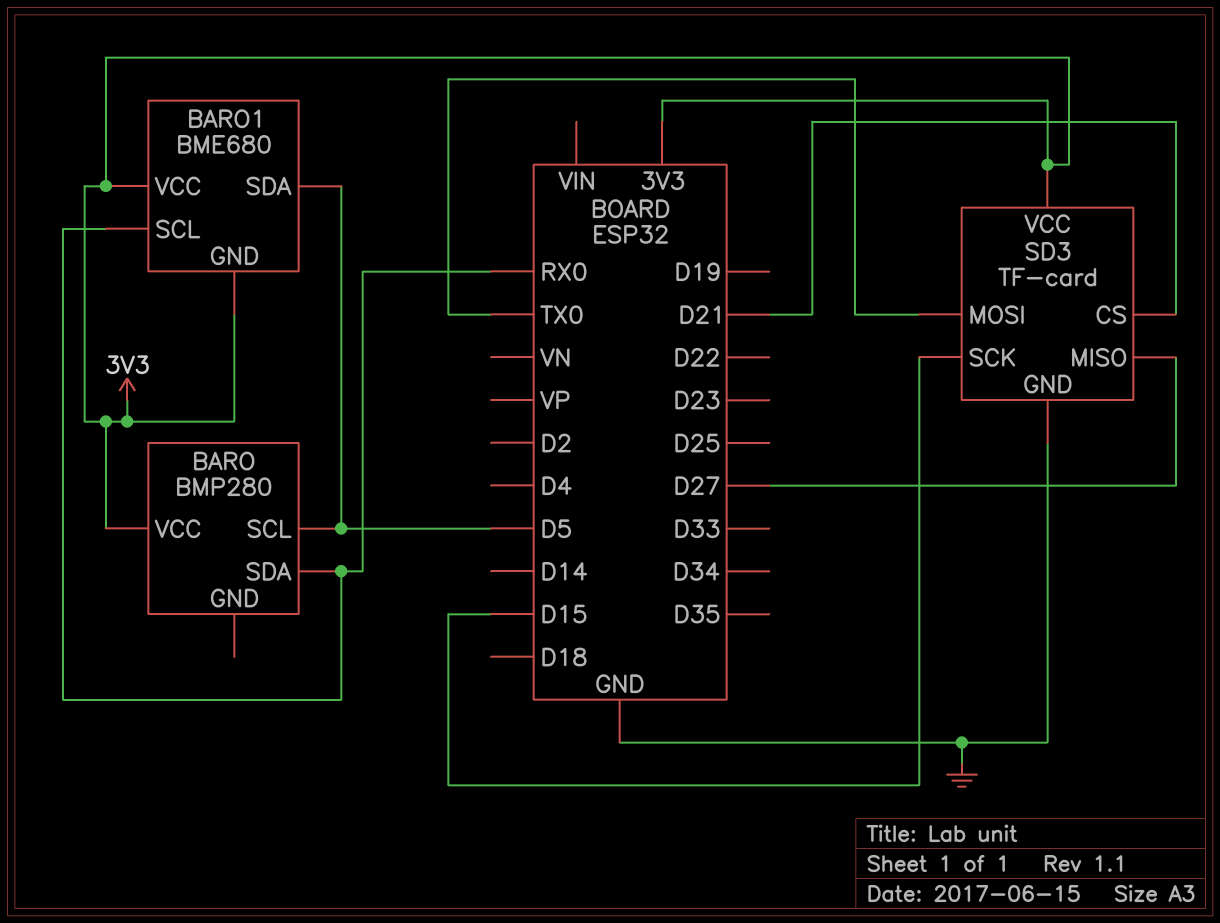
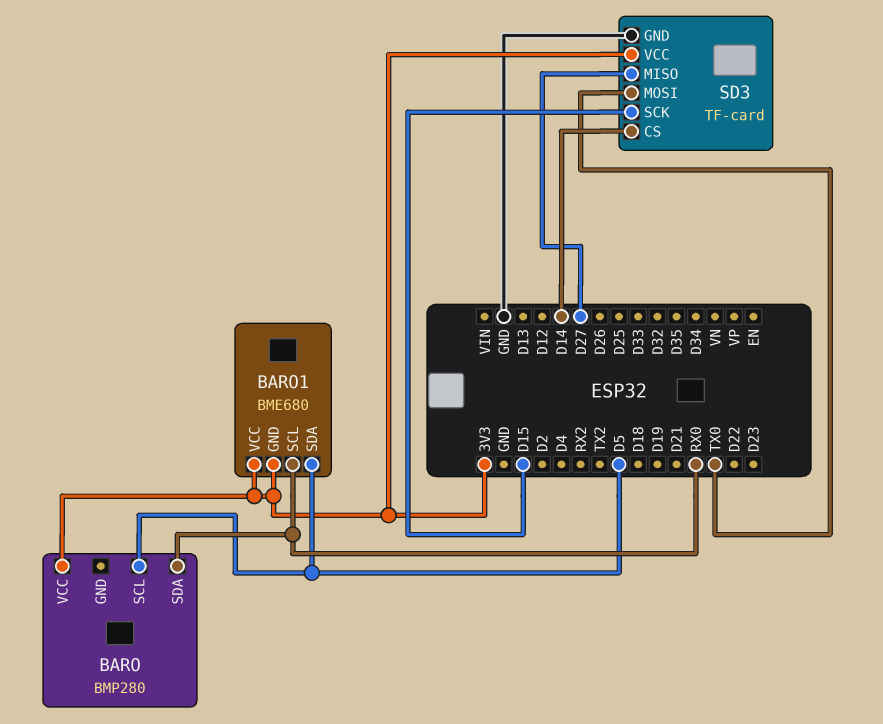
SD3 pin CS: D21 -> D14

